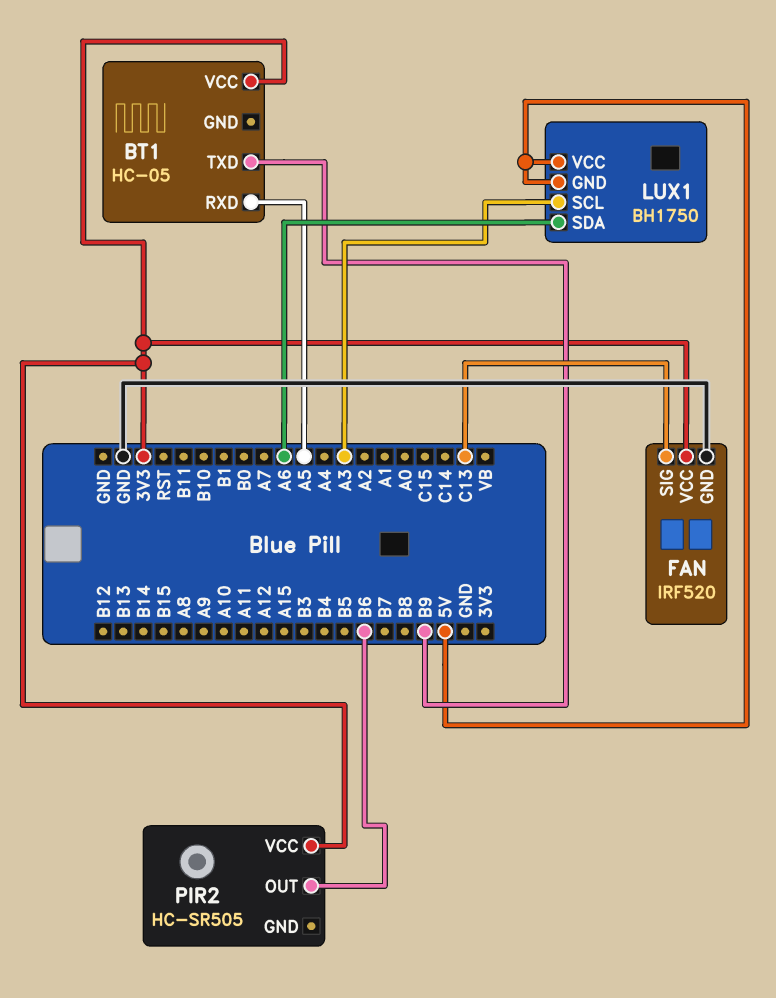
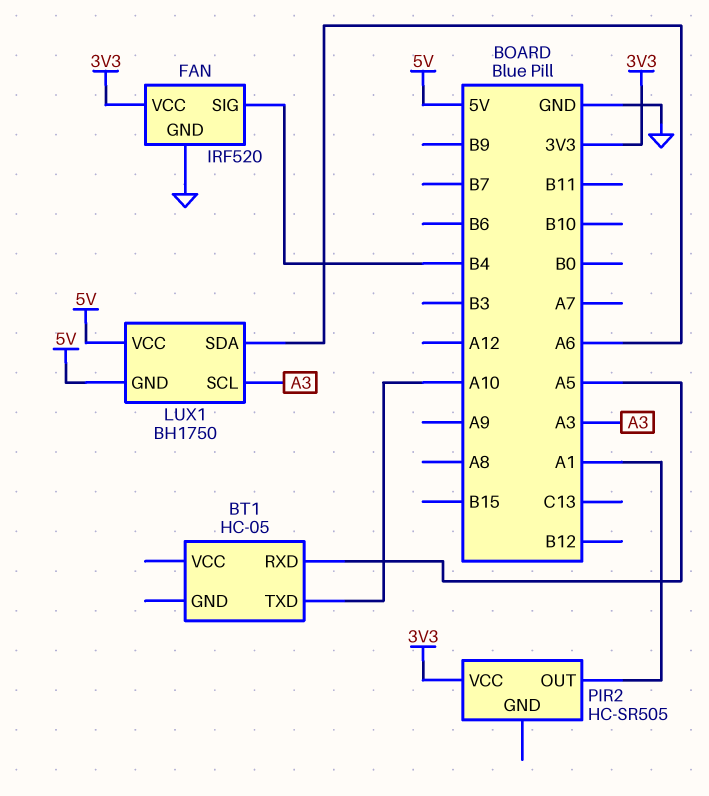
BT1 pin TXD: B9 -> A10
BT1 pin VCC: 3V3 -> none
FAN pin SIG: C13 -> B4
PIR2 pin OUT: B6 -> A1

